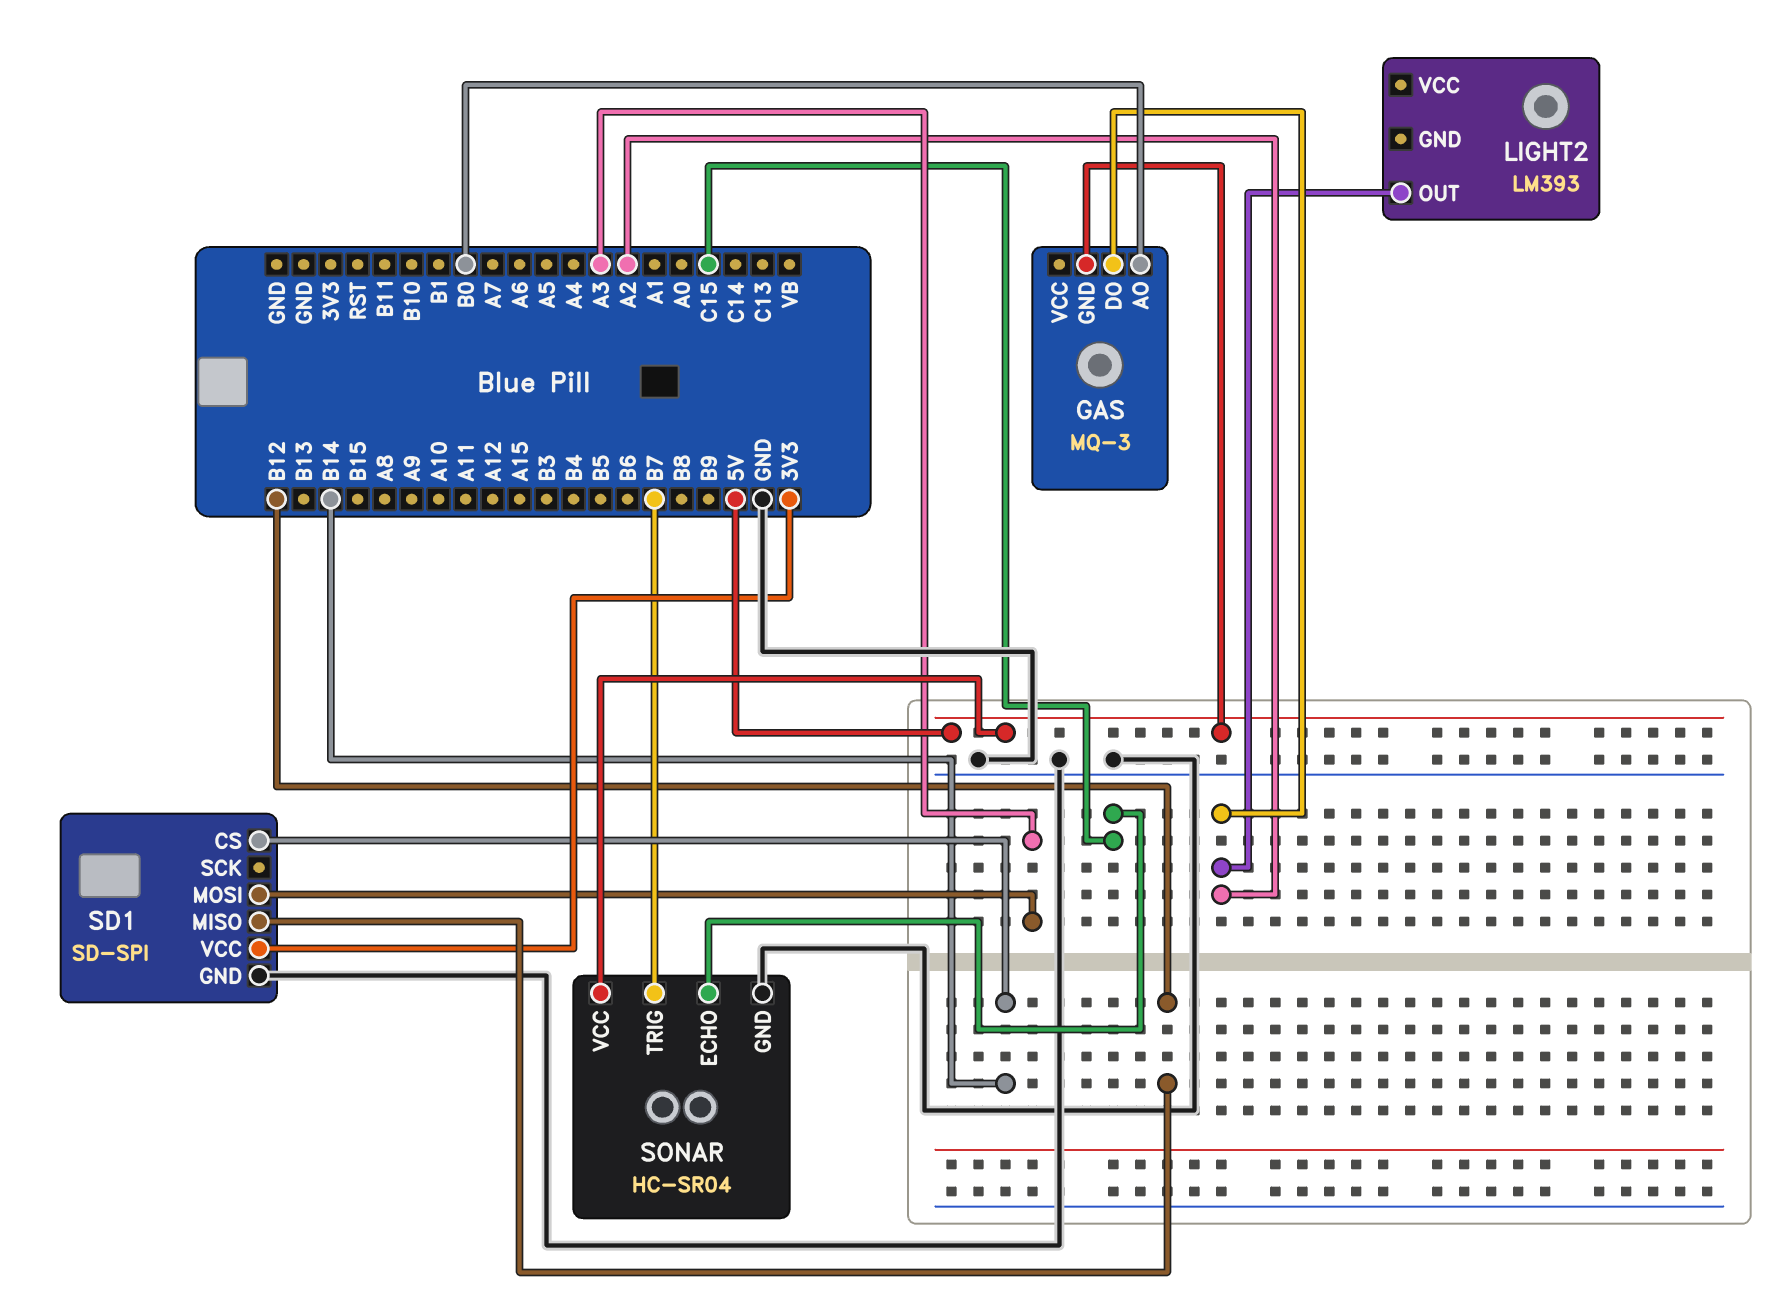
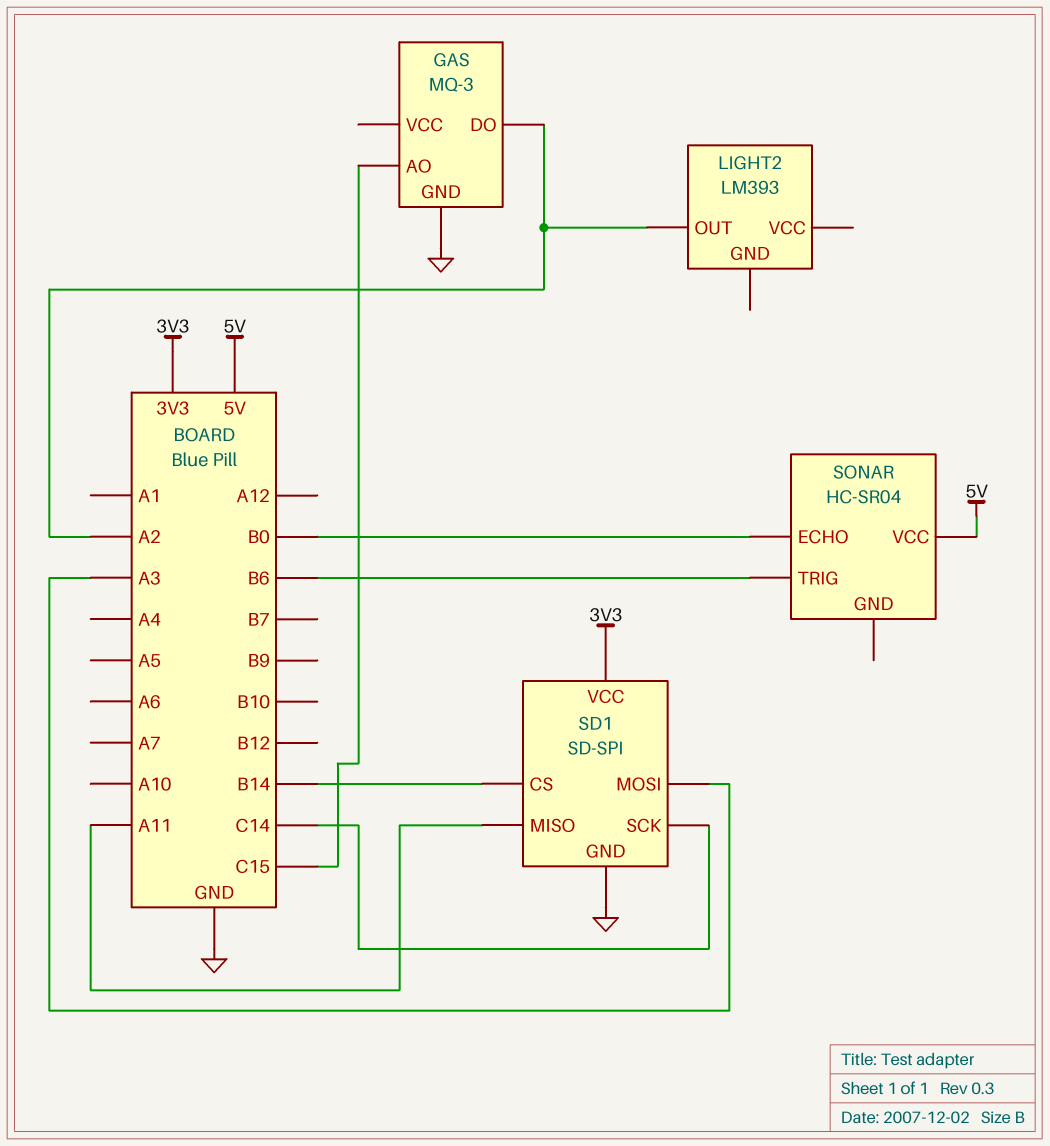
GAS pin AO: B0 -> C15
GAS pin GND: 5V -> GND
SD1 pin MISO: B12 -> A11
SD1 pin SCK: none -> C14
SONAR pin ECHO: C15 -> B0
SONAR pin GND: GND -> none
SONAR pin TRIG: B7 -> B6

